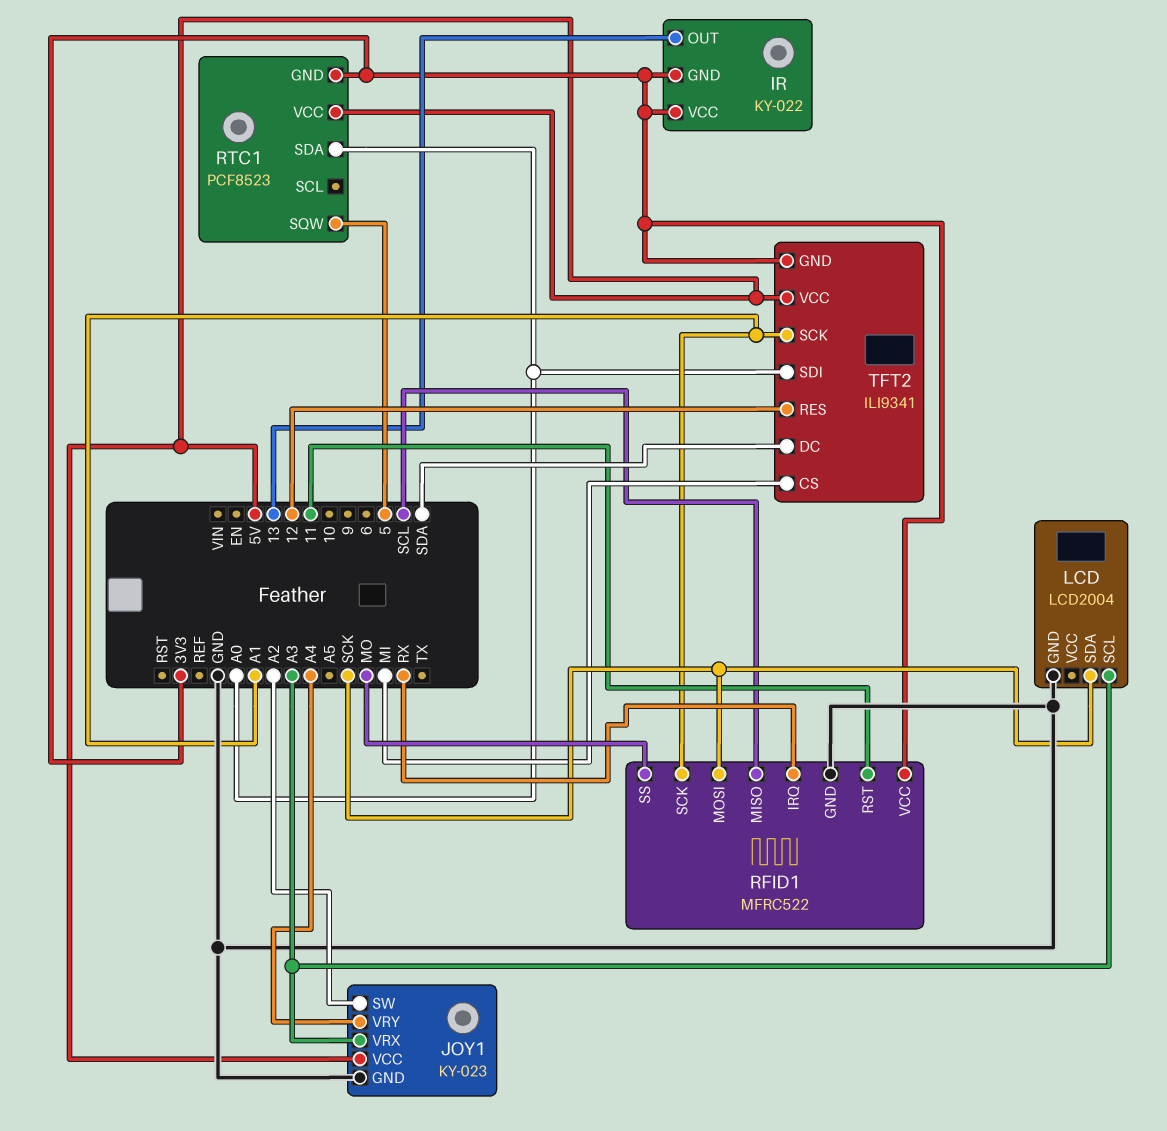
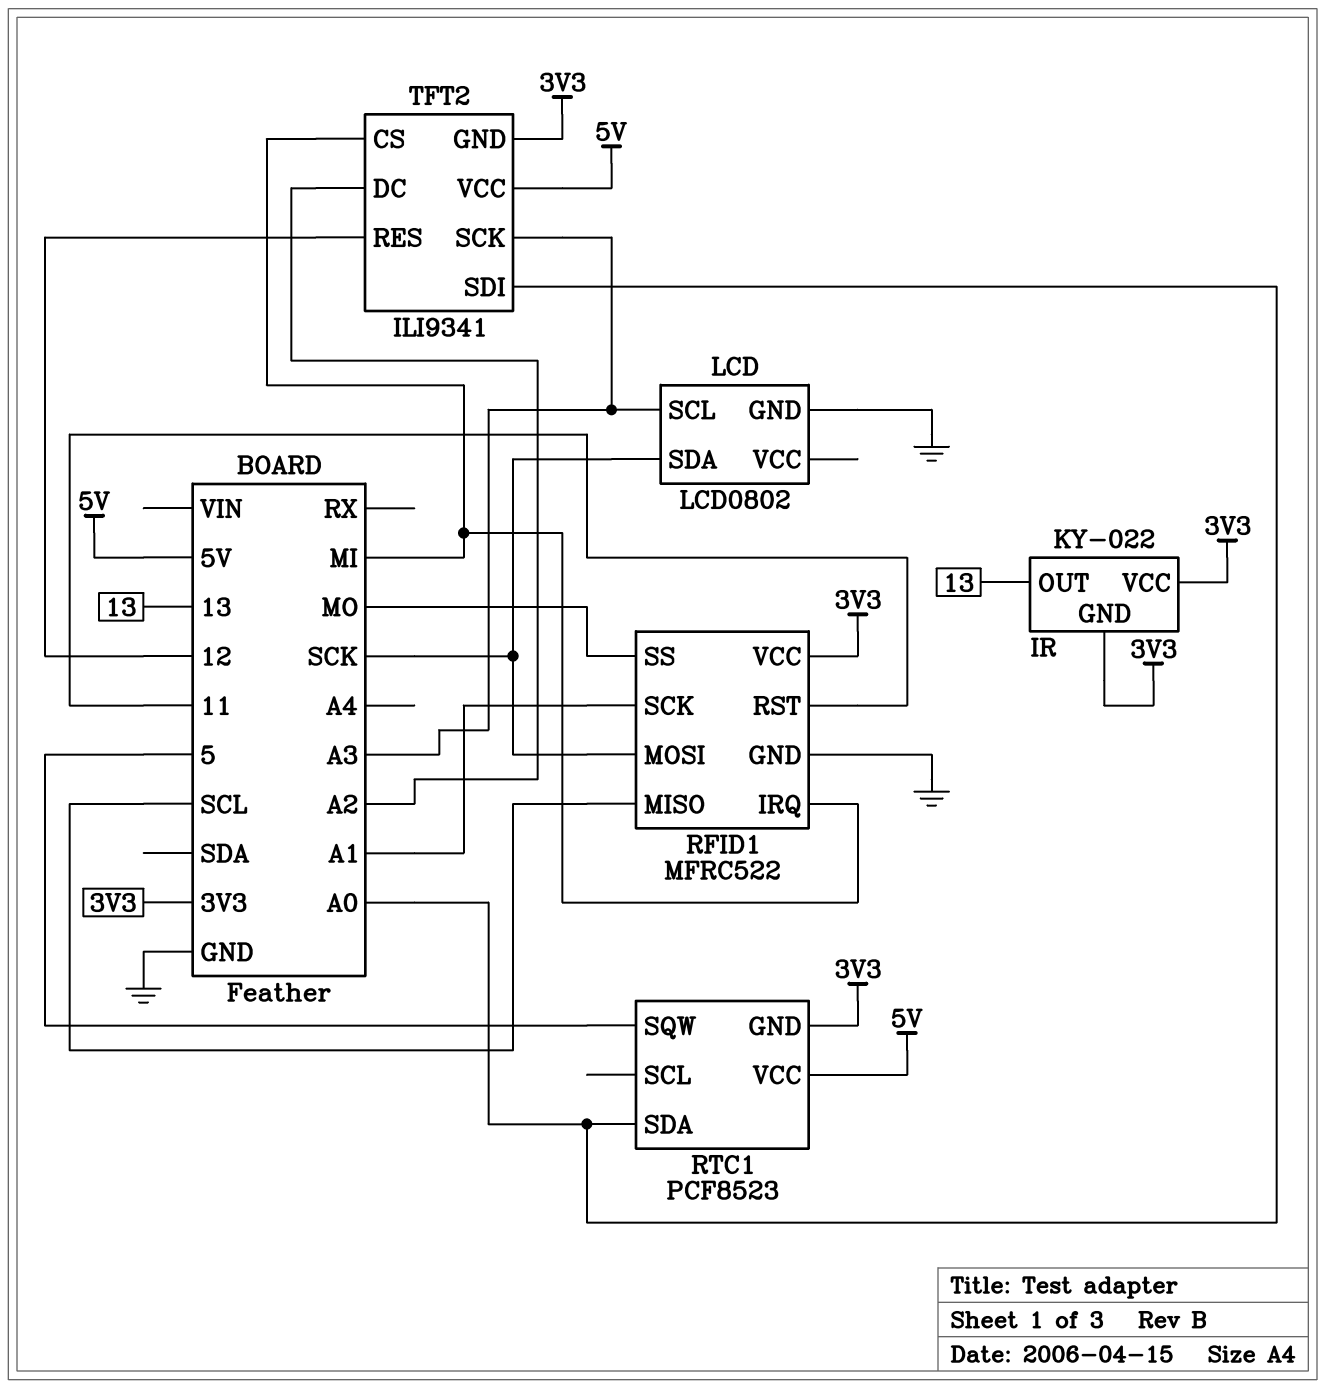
JOY1: KY-023 -> none
JOY1 pin GND: GND -> none
JOY1 pin SW: A2 -> none
JOY1 pin VCC: 5V -> none
JOY1 pin VRX: A3 -> none
JOY1 pin VRY: A4 -> none
LCD: LCD2004 -> LCD0802
RFID1 pin IRQ: RX -> MI
TFT2 pin DC: SDA -> A2
TFT2 pin SCK: A1 -> A3

